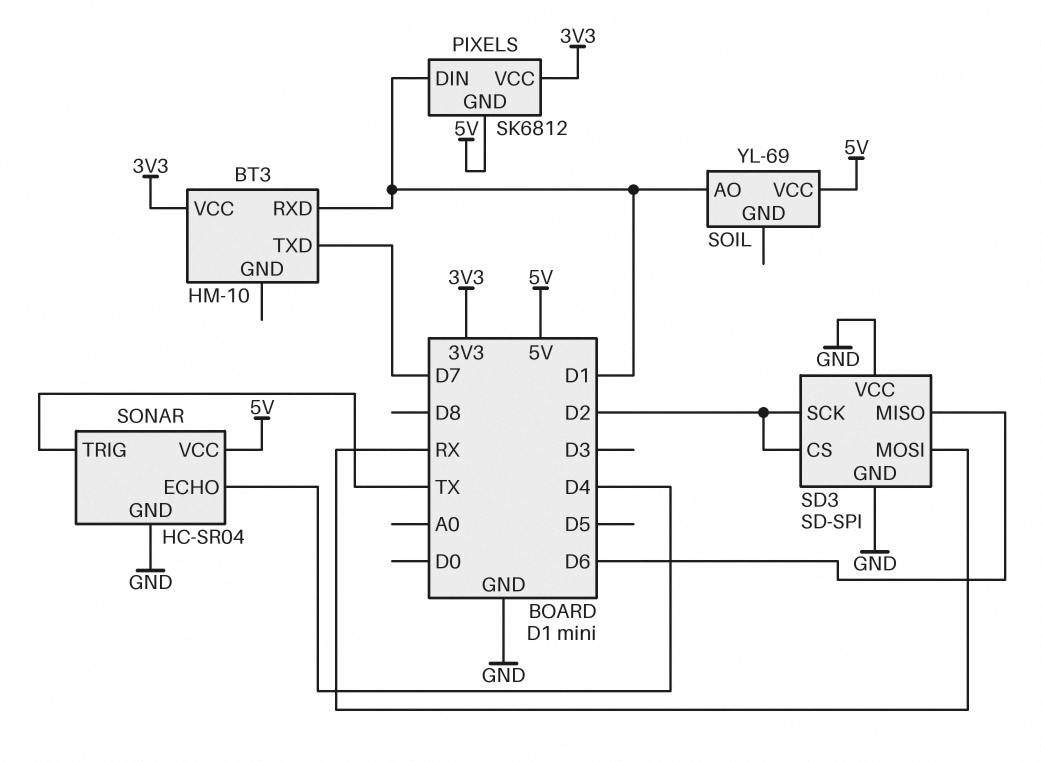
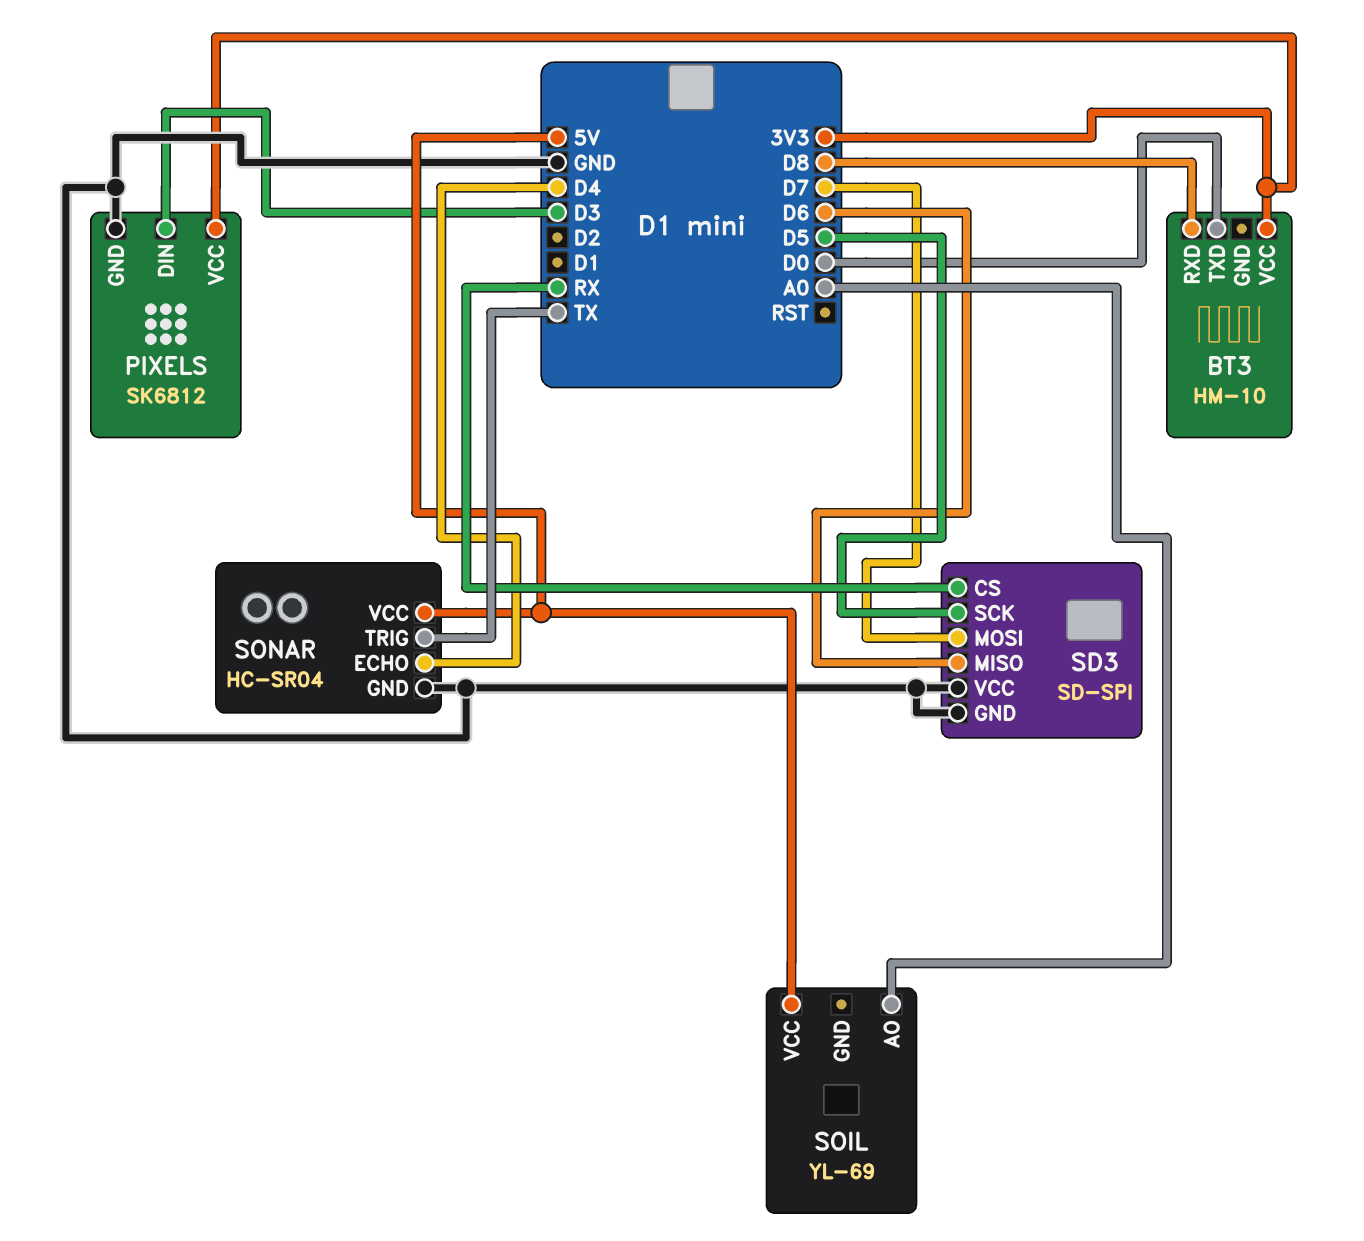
BT3 pin RXD: D1 -> D8
BT3 pin TXD: D7 -> D0
PIXELS pin DIN: D1 -> D3
PIXELS pin GND: 5V -> GND
SD3 pin CS: D2 -> RX
SD3 pin MOSI: RX -> D7
SD3 pin SCK: D2 -> D5
SOIL pin AO: D1 -> A0

